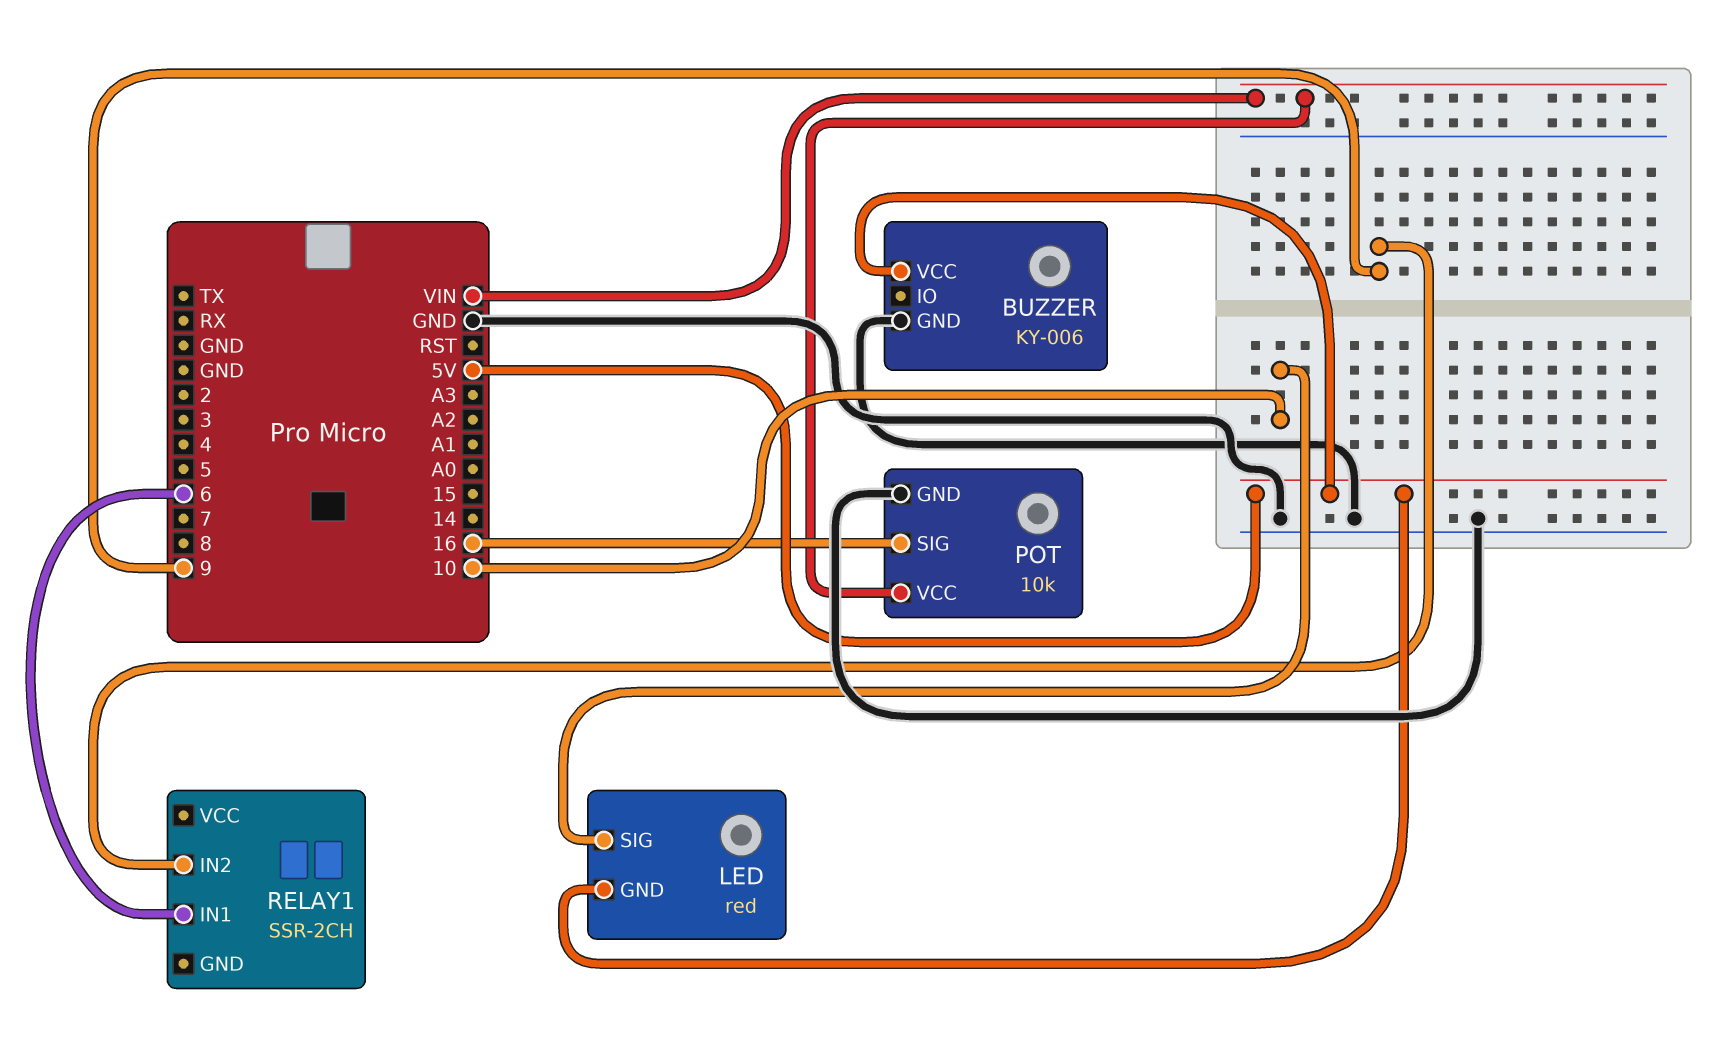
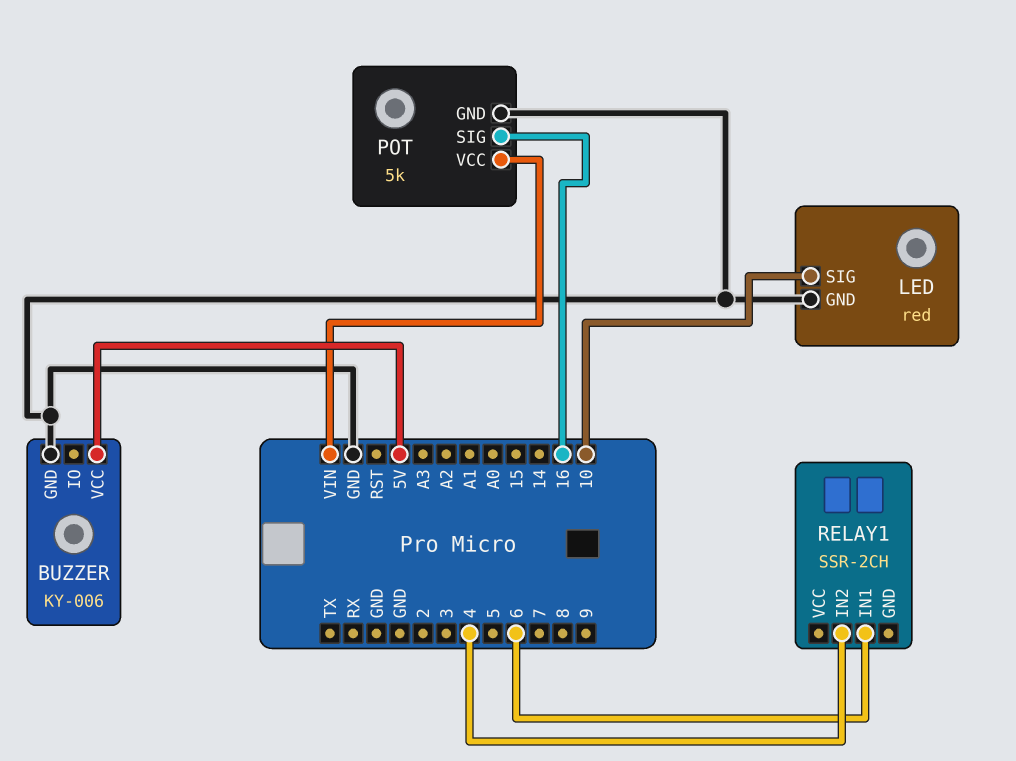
LED pin GND: 5V -> GND
POT: 10k -> 5k
RELAY1 pin IN2: 9 -> 4

